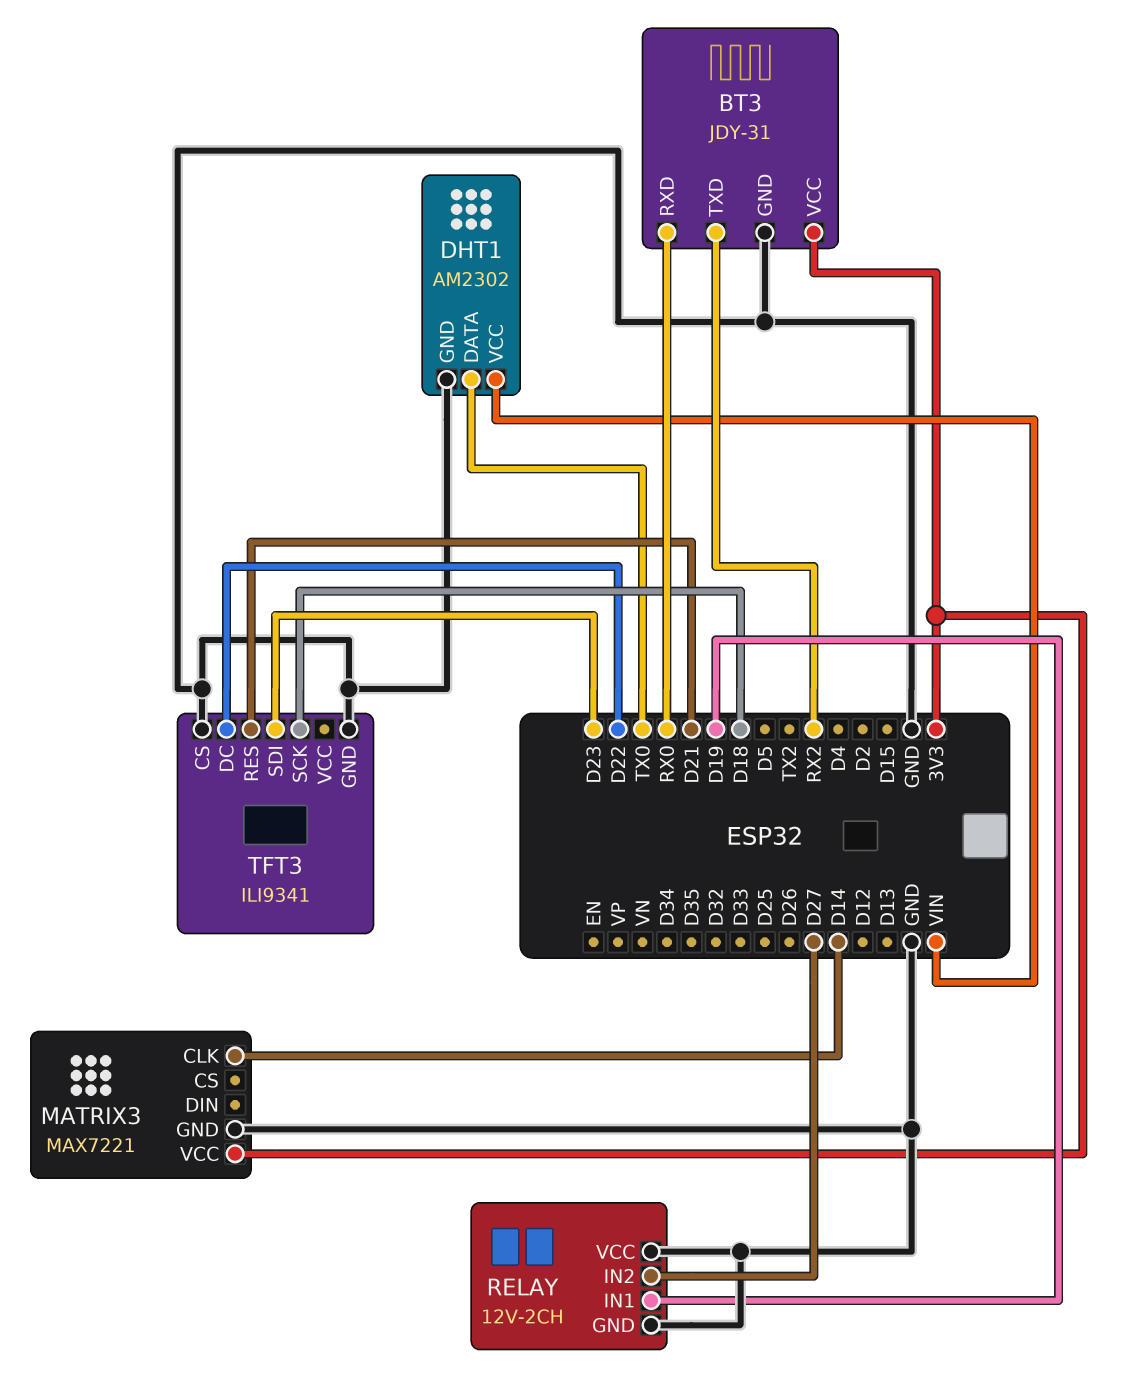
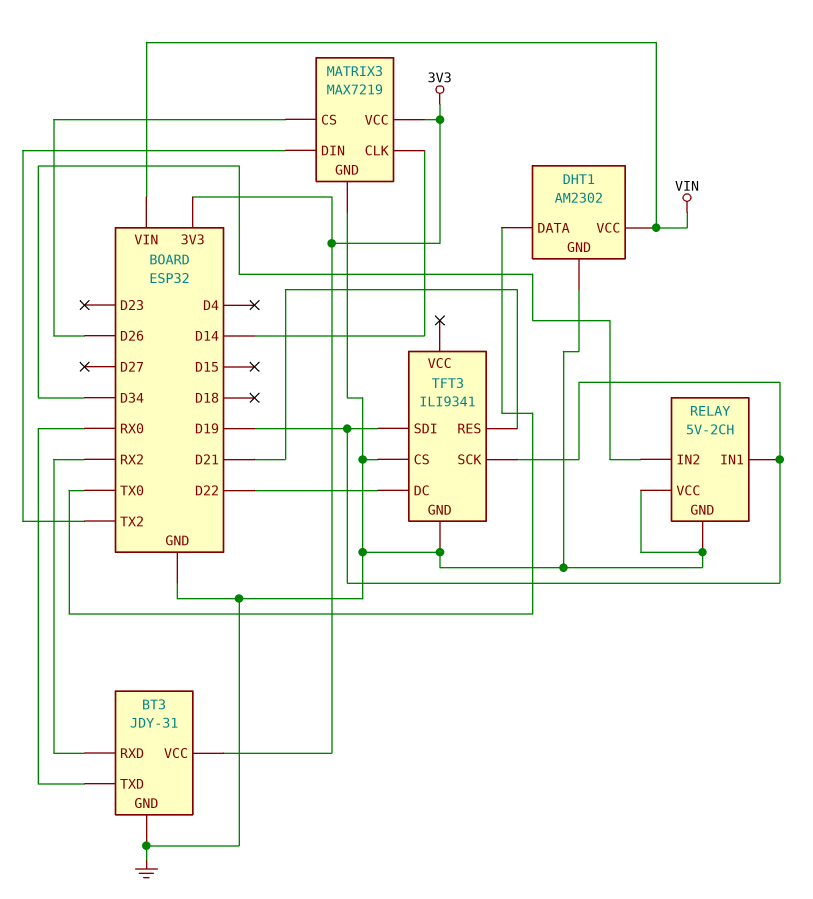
BT3 pin RXD: RX0 -> RX2
BT3 pin TXD: RX2 -> RX0
MATRIX3: MAX7221 -> MAX7219
MATRIX3 pin CS: none -> D26
MATRIX3 pin DIN: none -> TX2
RELAY: 12V-2CH -> 5V-2CH
RELAY pin IN2: D27 -> D34
TFT3 pin SCK: D18 -> D19
TFT3 pin SDI: D23 -> D19

